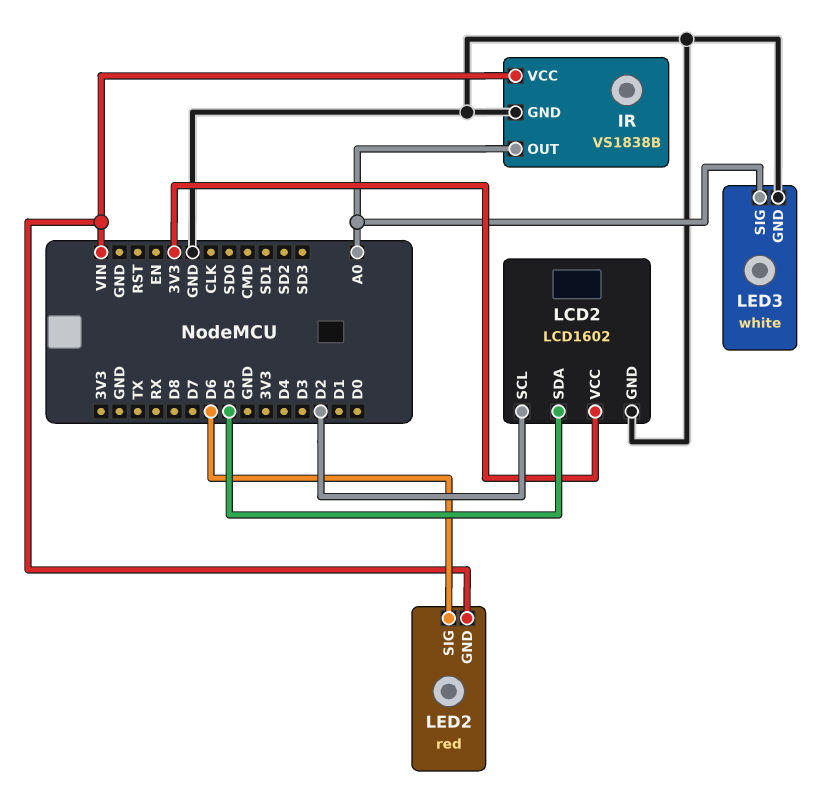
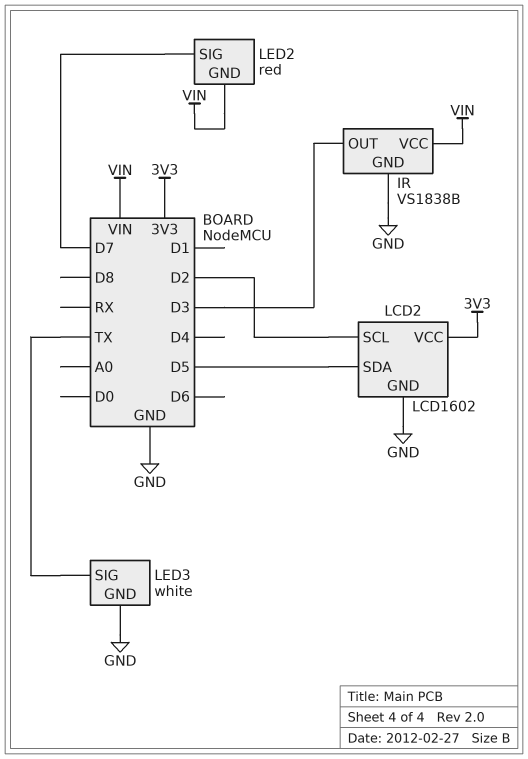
IR pin OUT: A0 -> D3
LED2 pin SIG: D6 -> D7
LED3 pin SIG: A0 -> TX

